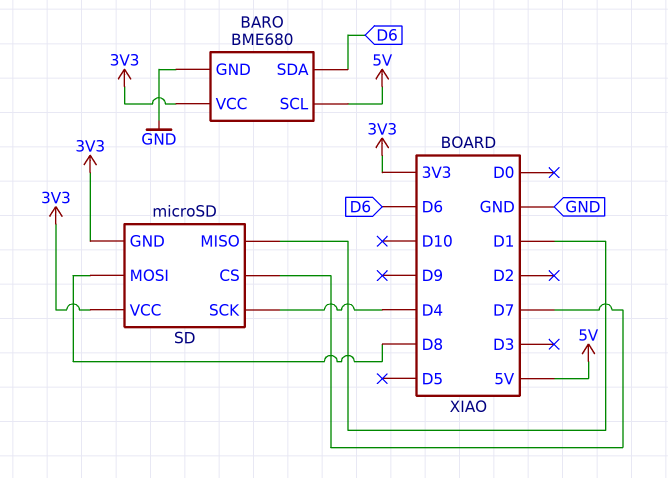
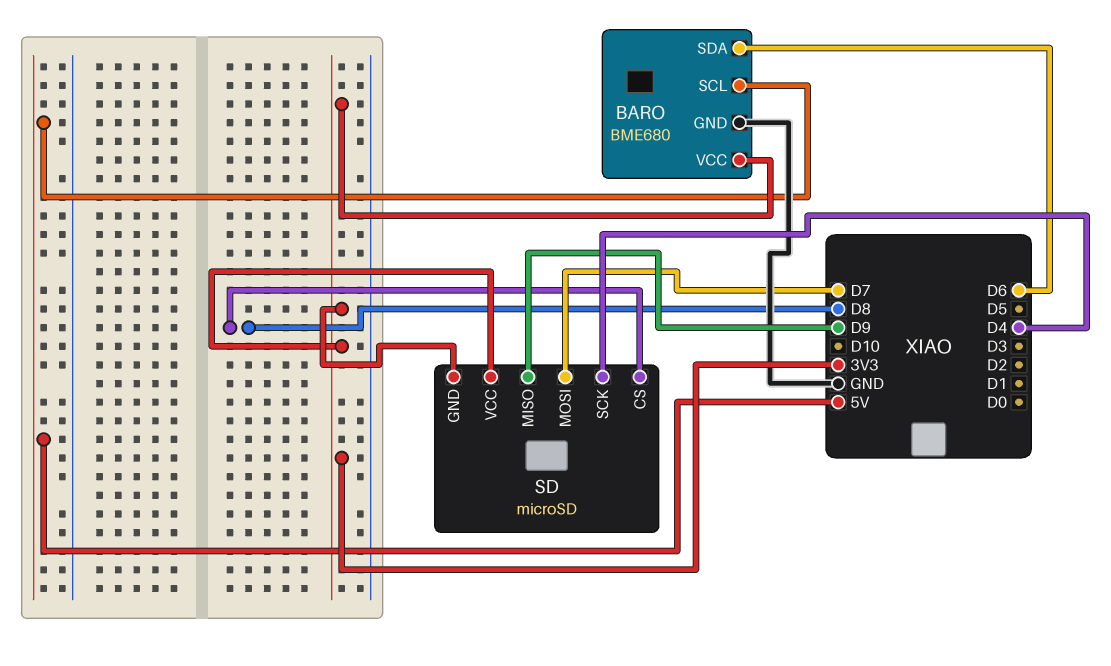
SD pin CS: D7 -> D8
SD pin MISO: D1 -> D9
SD pin MOSI: D8 -> D7

